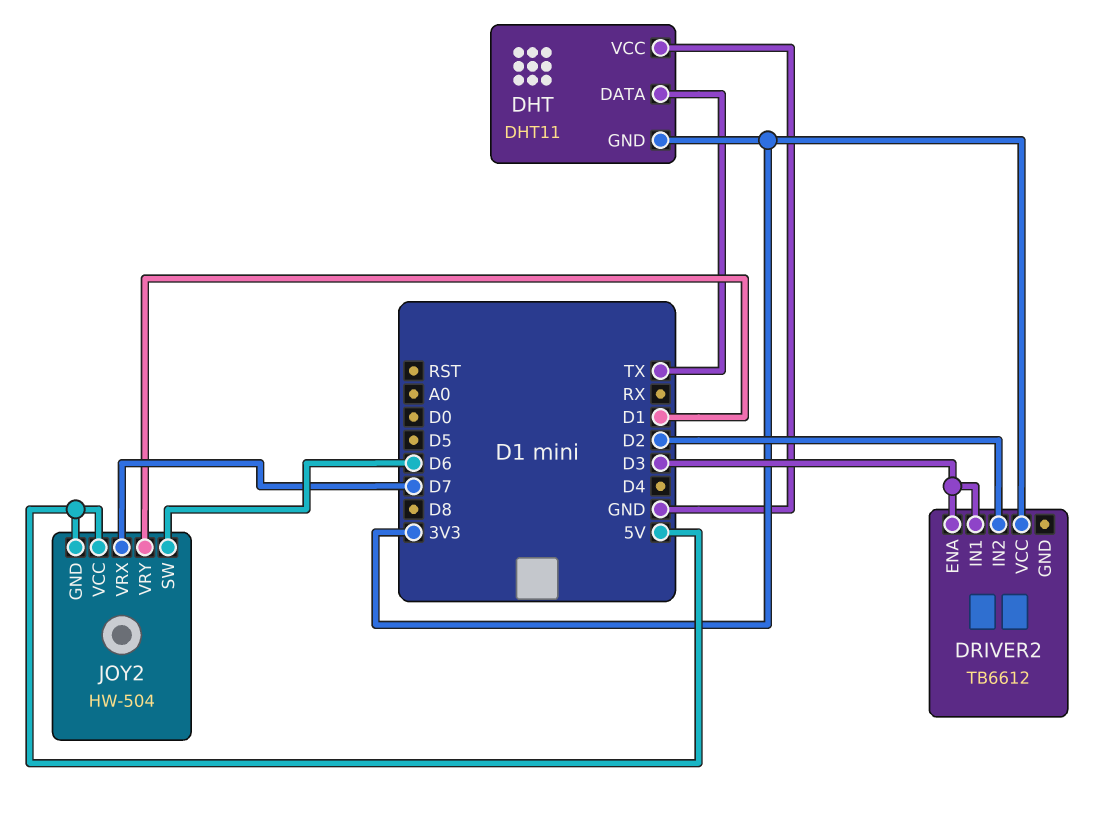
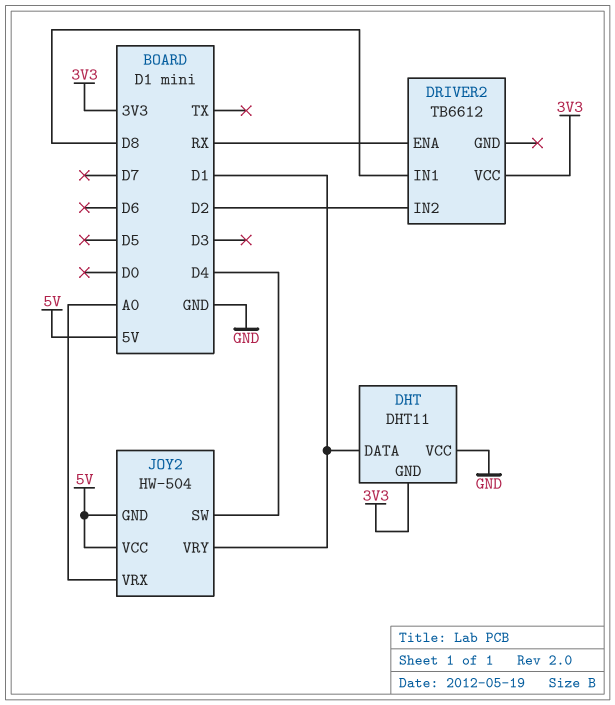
DHT pin DATA: TX -> D1
DRIVER2 pin ENA: D3 -> RX
DRIVER2 pin IN1: D3 -> D8
JOY2 pin SW: D6 -> D4
JOY2 pin VRX: D7 -> A0

